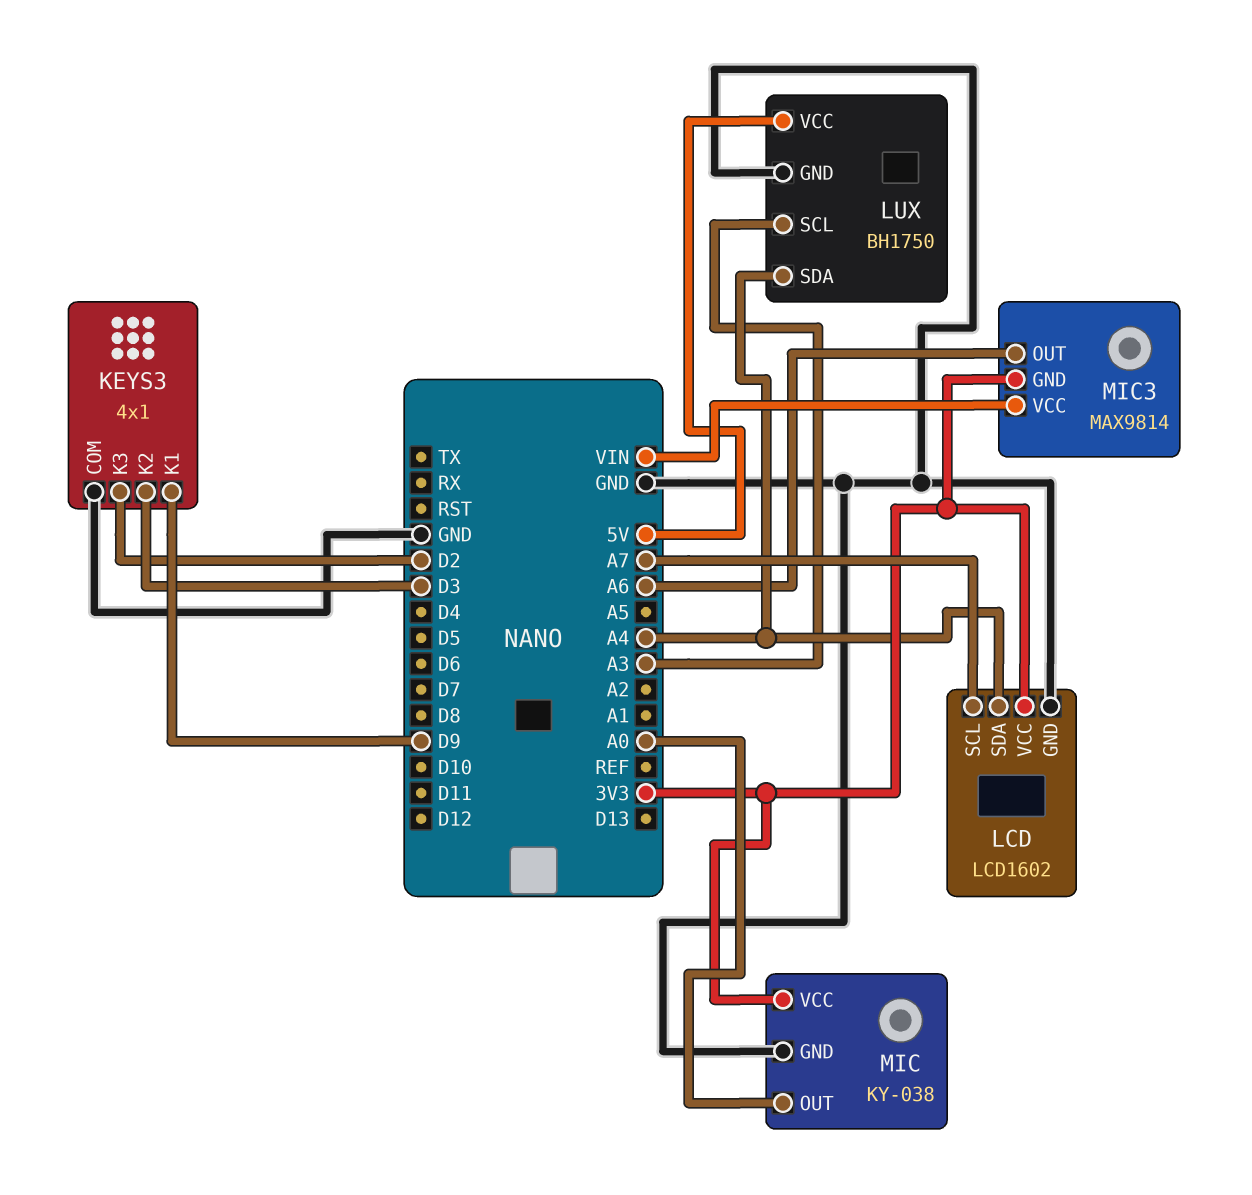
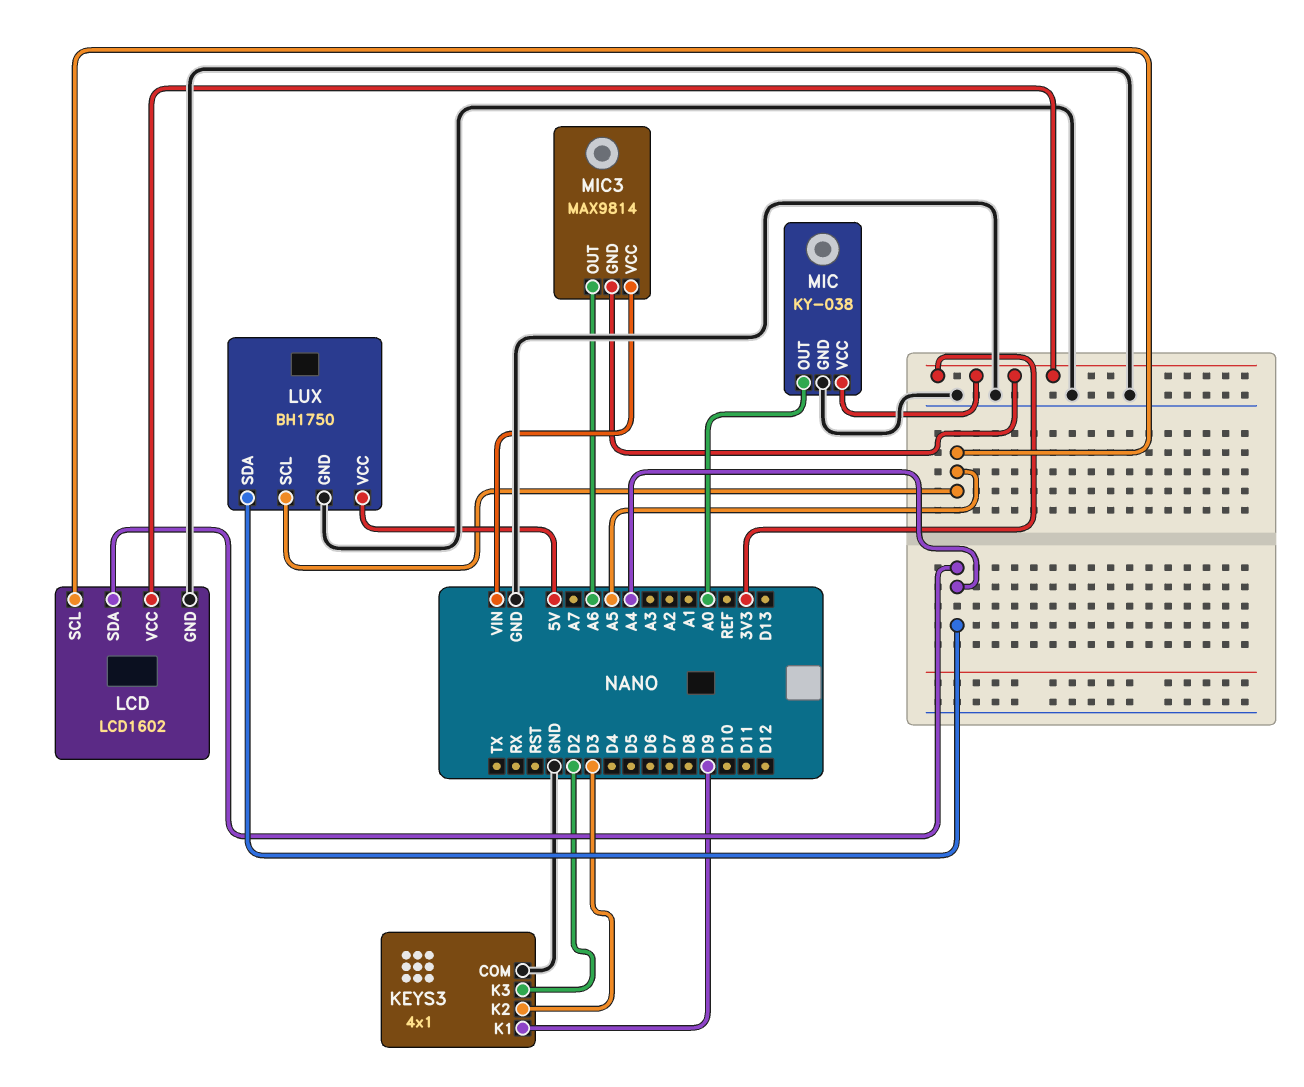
LCD pin SCL: A7 -> A5
LUX pin SCL: A3 -> A5

